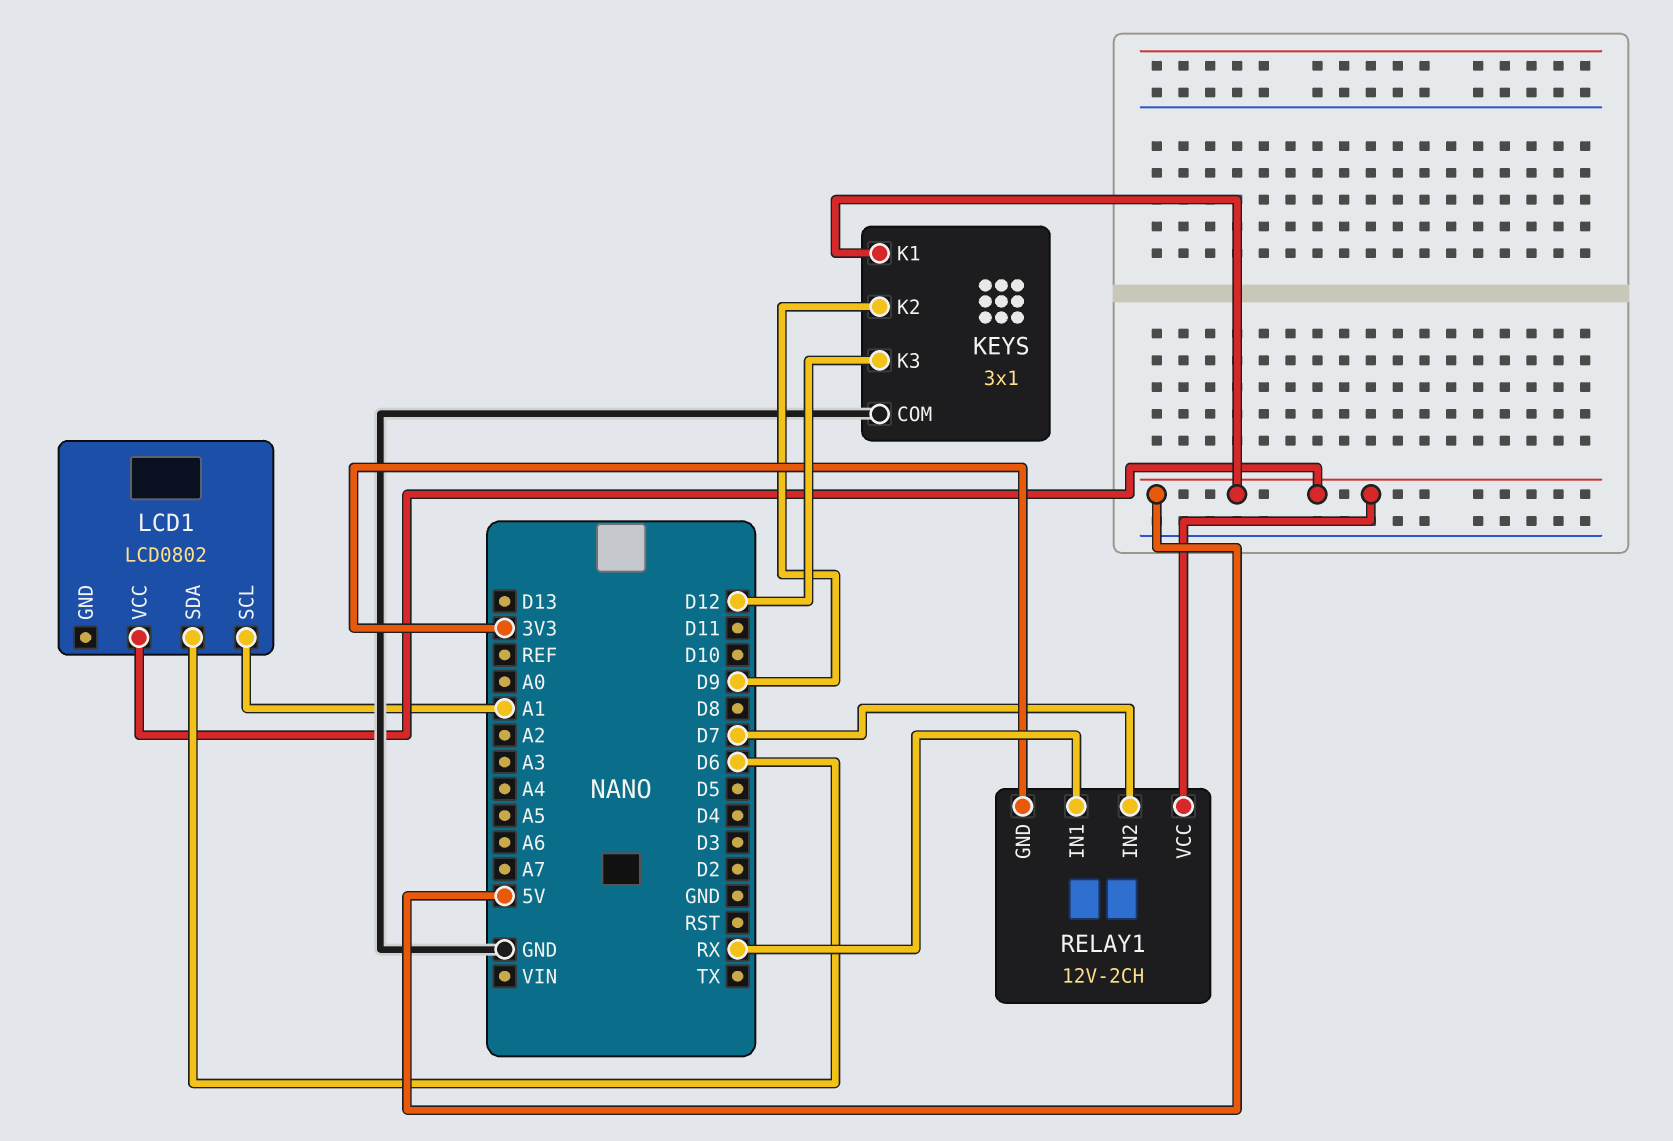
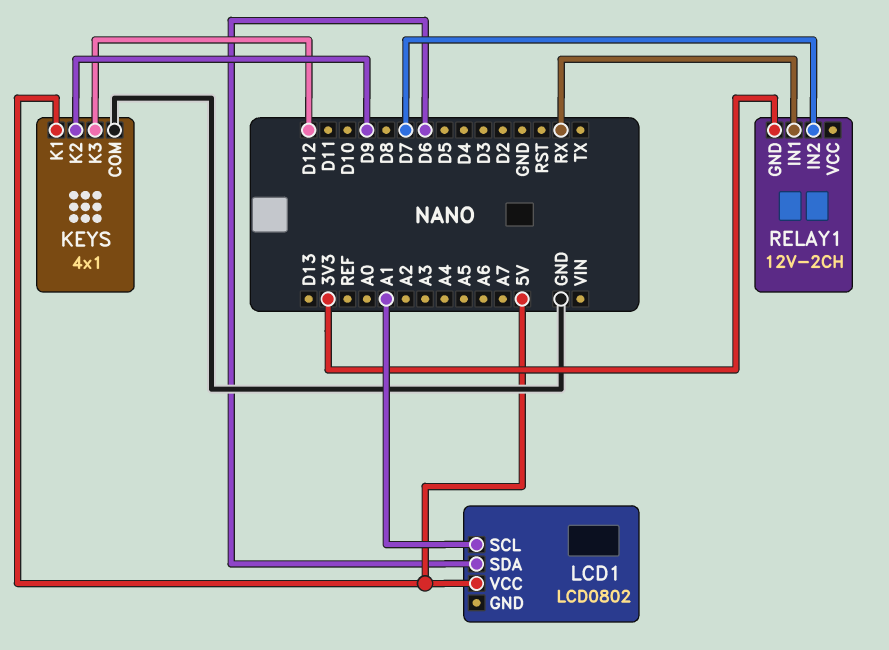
KEYS: 3x1 -> 4x1
RELAY1 pin VCC: 5V -> none

